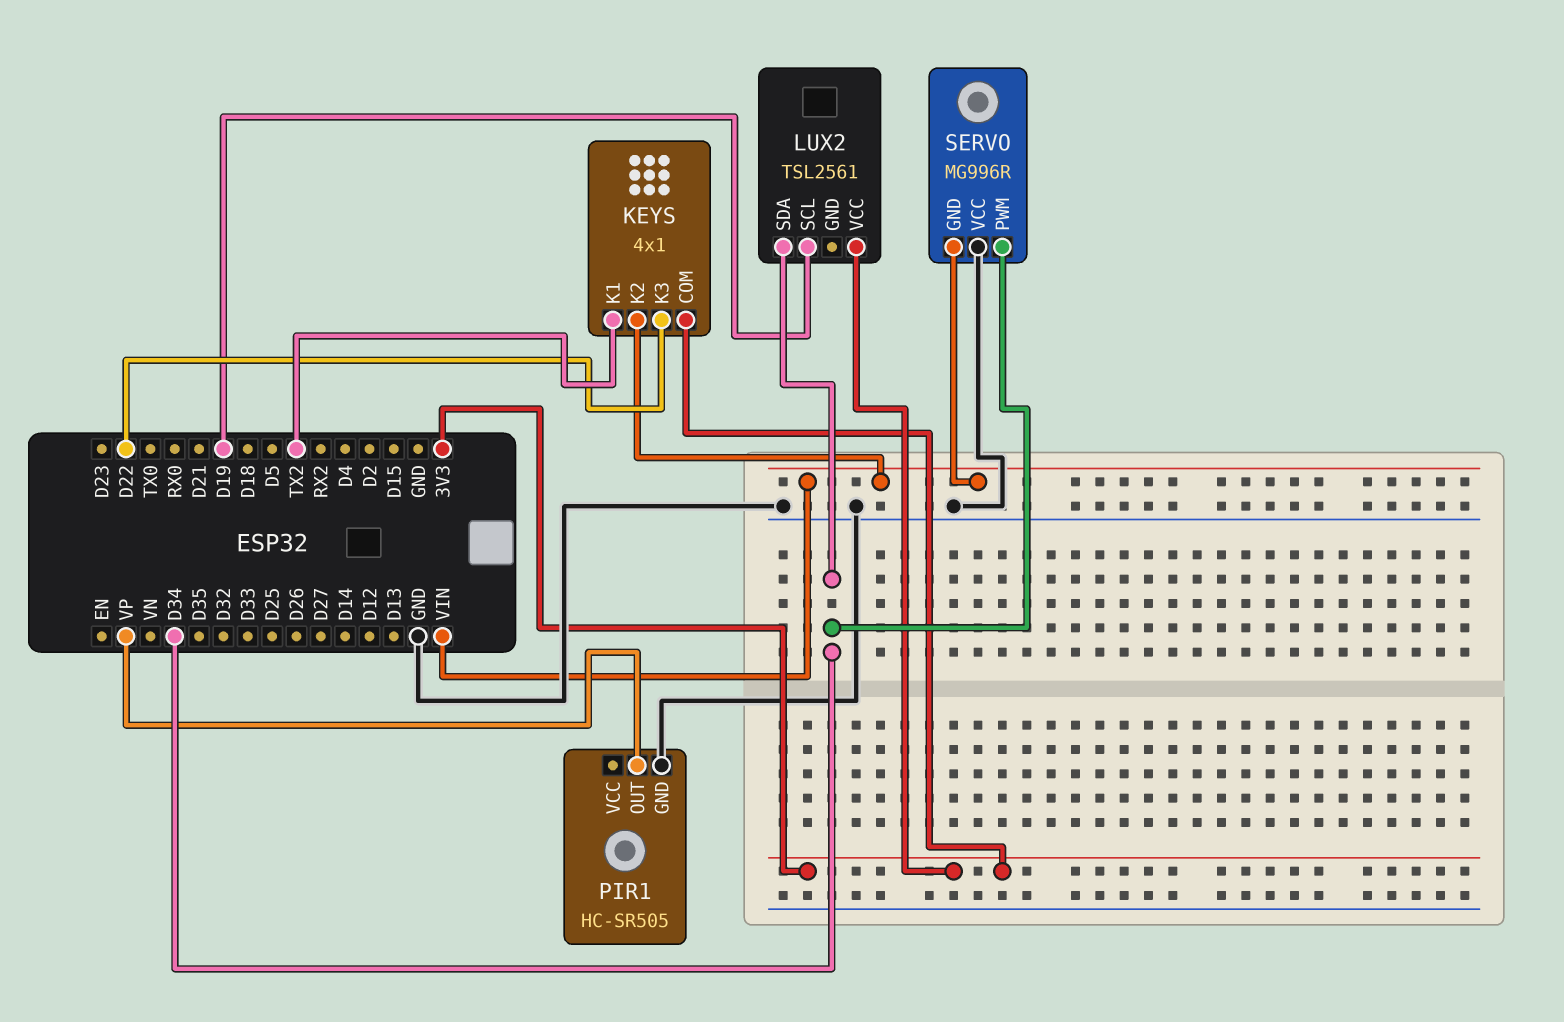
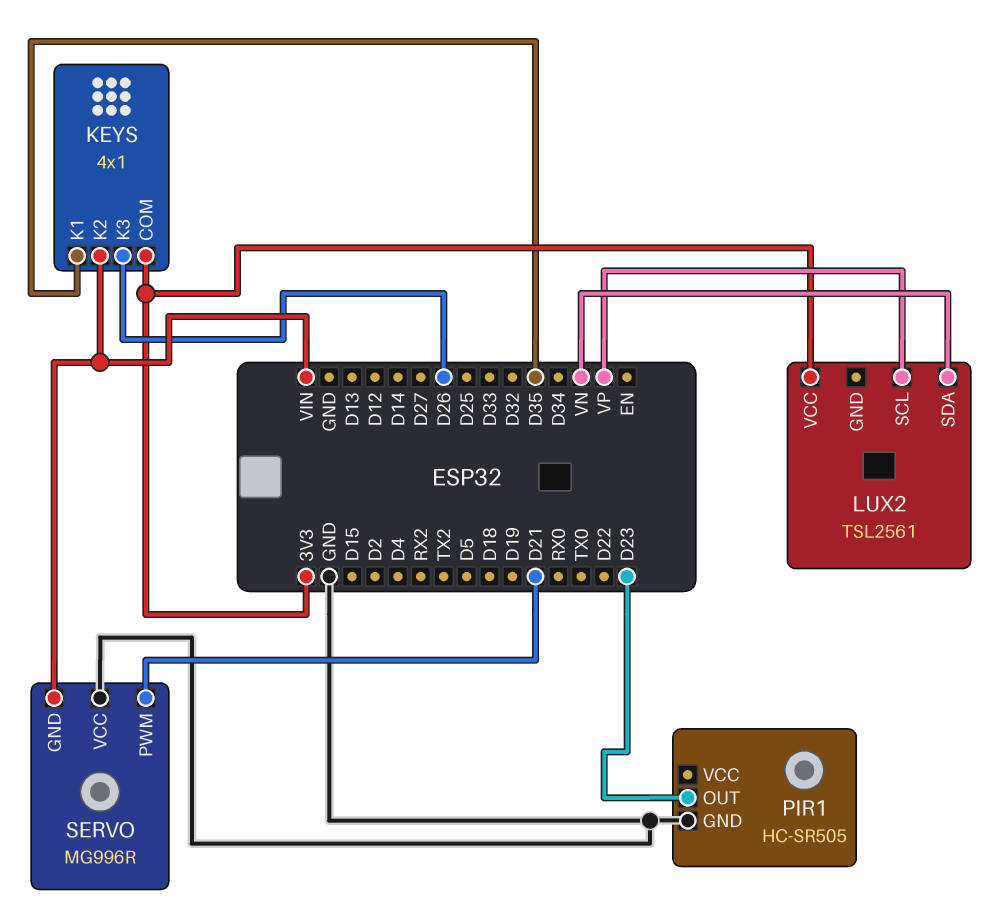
KEYS pin K1: TX2 -> D35
KEYS pin K3: D22 -> D26
LUX2 pin SCL: D19 -> VP
LUX2 pin SDA: D34 -> VN
PIR1 pin OUT: VP -> D23
SERVO pin PWM: D34 -> D21

